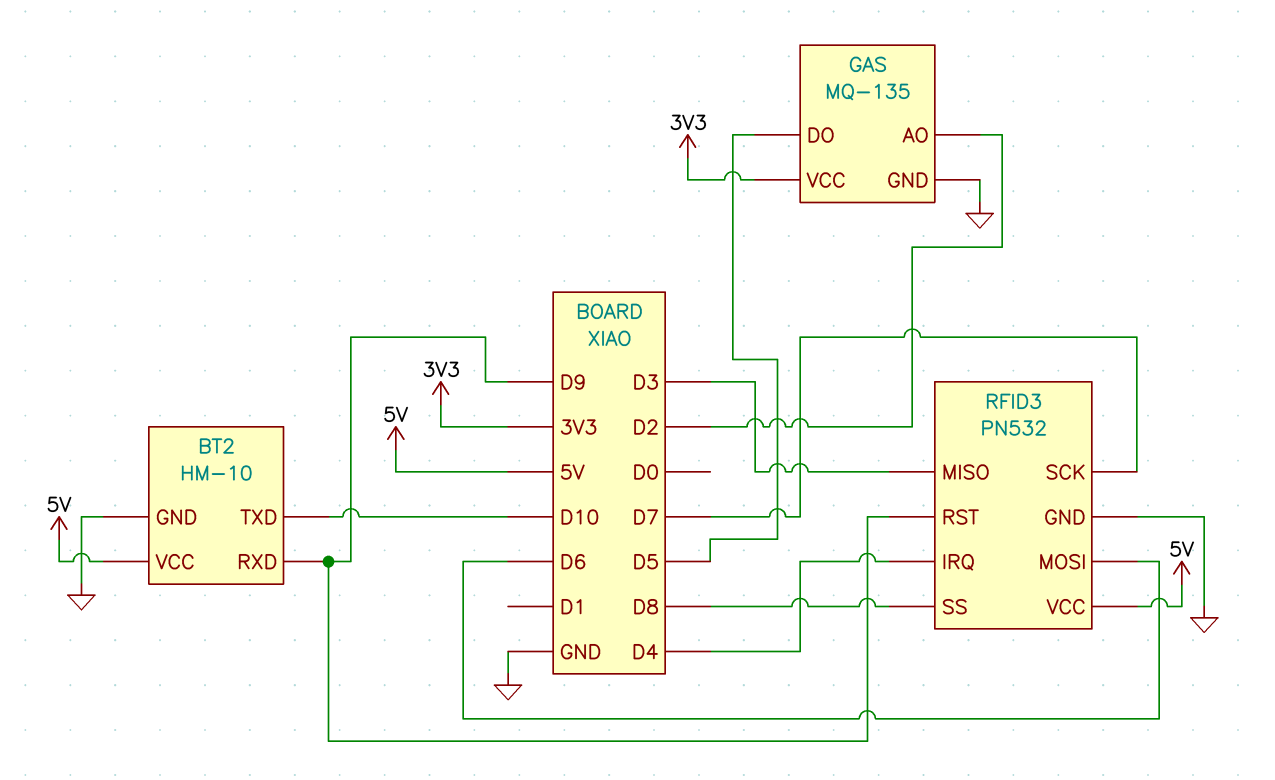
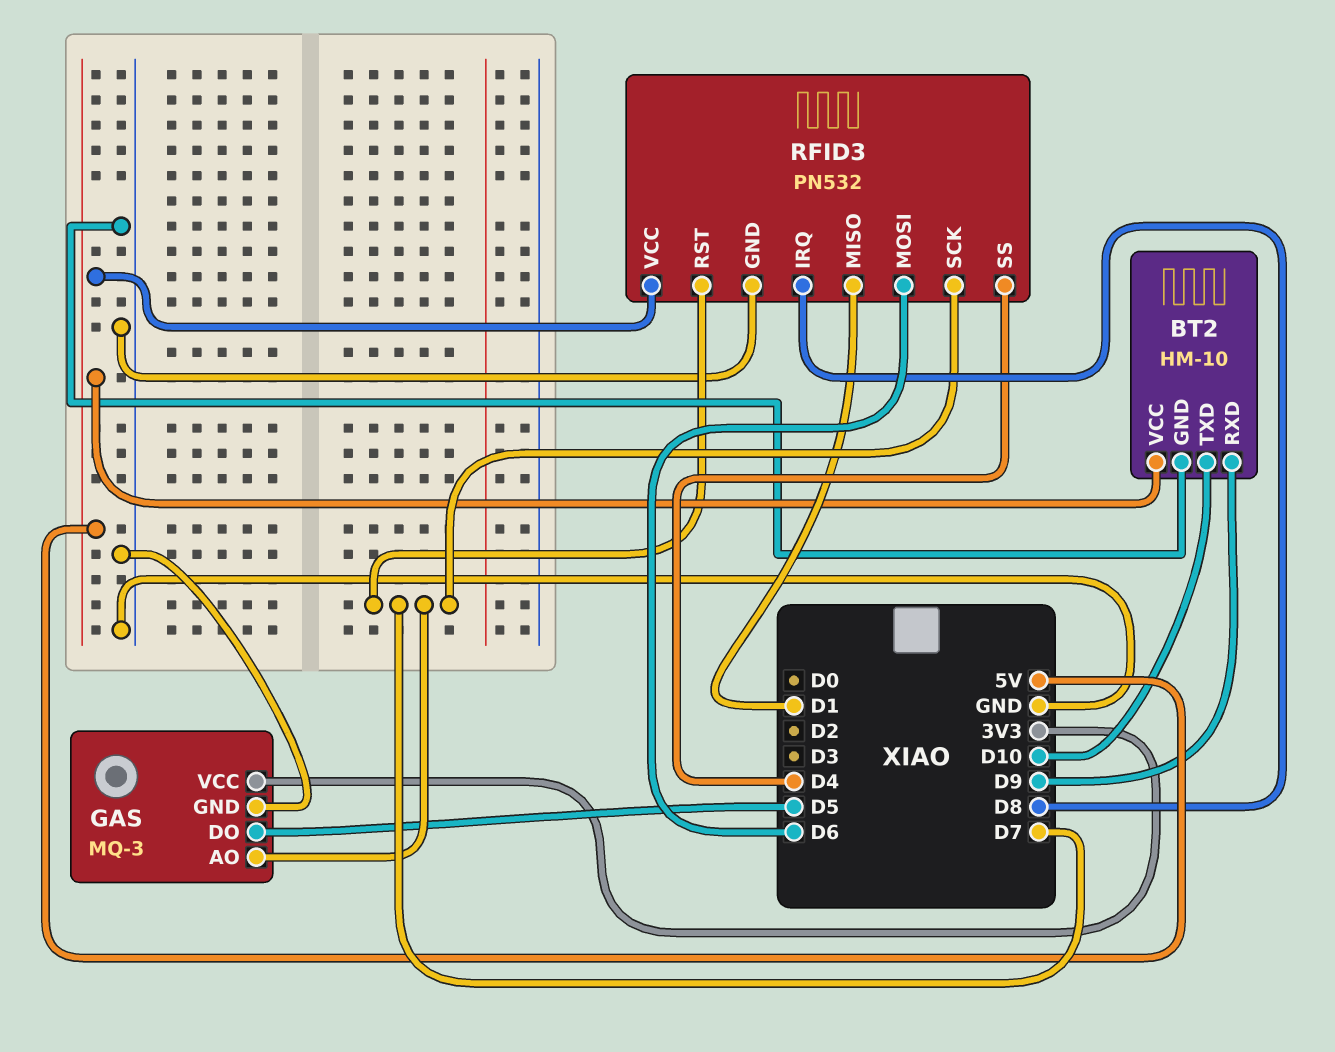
GAS: MQ-135 -> MQ-3
GAS pin AO: D2 -> D7
RFID3 pin IRQ: D4 -> D8
RFID3 pin MISO: D3 -> D1
RFID3 pin RST: D9 -> D7
RFID3 pin SS: D8 -> D4

